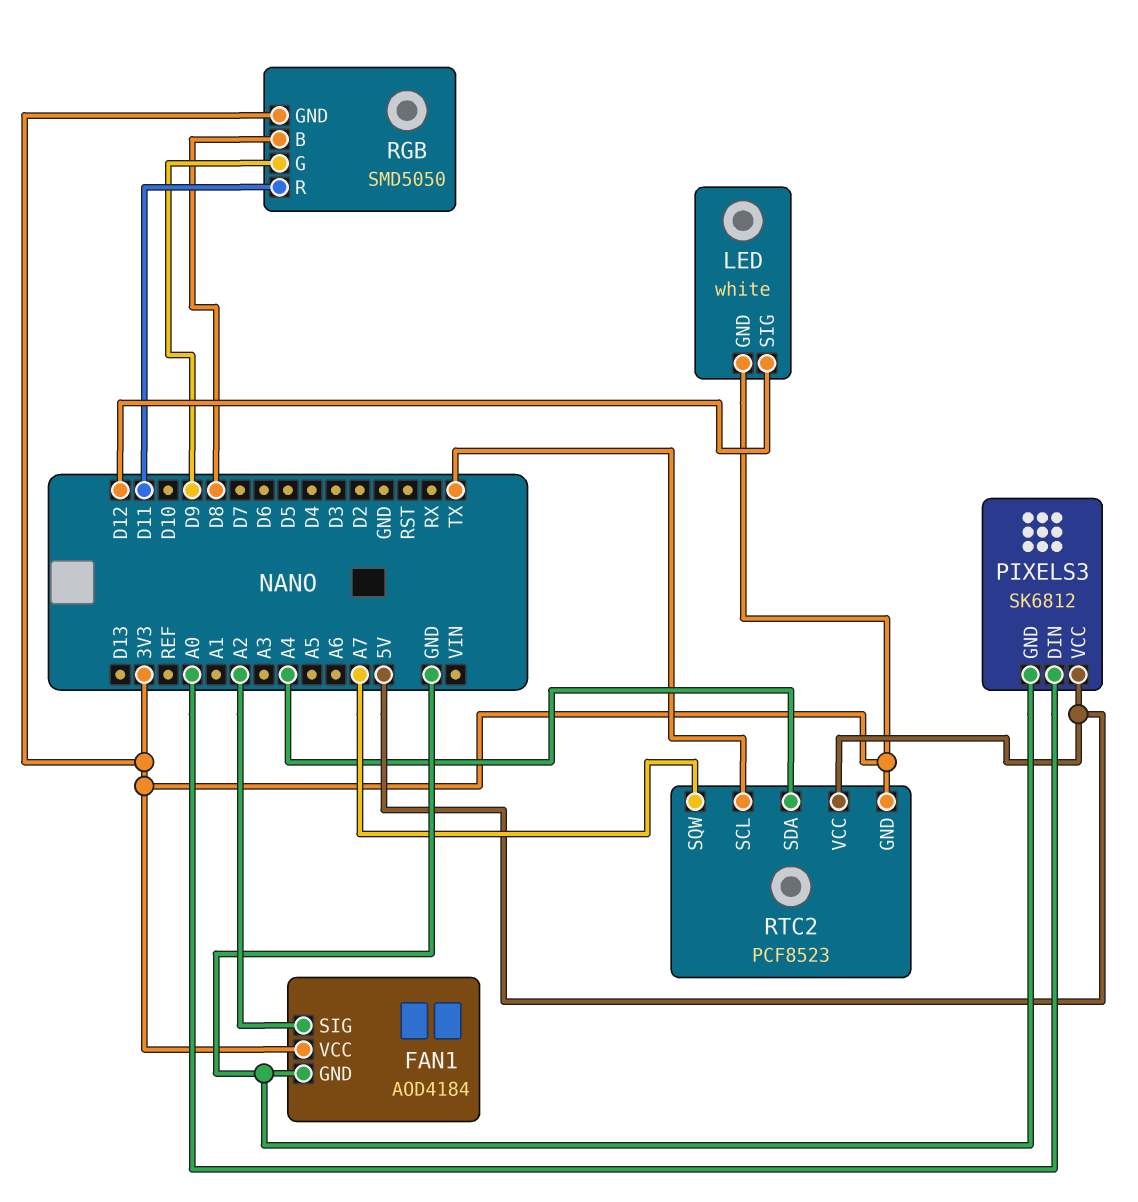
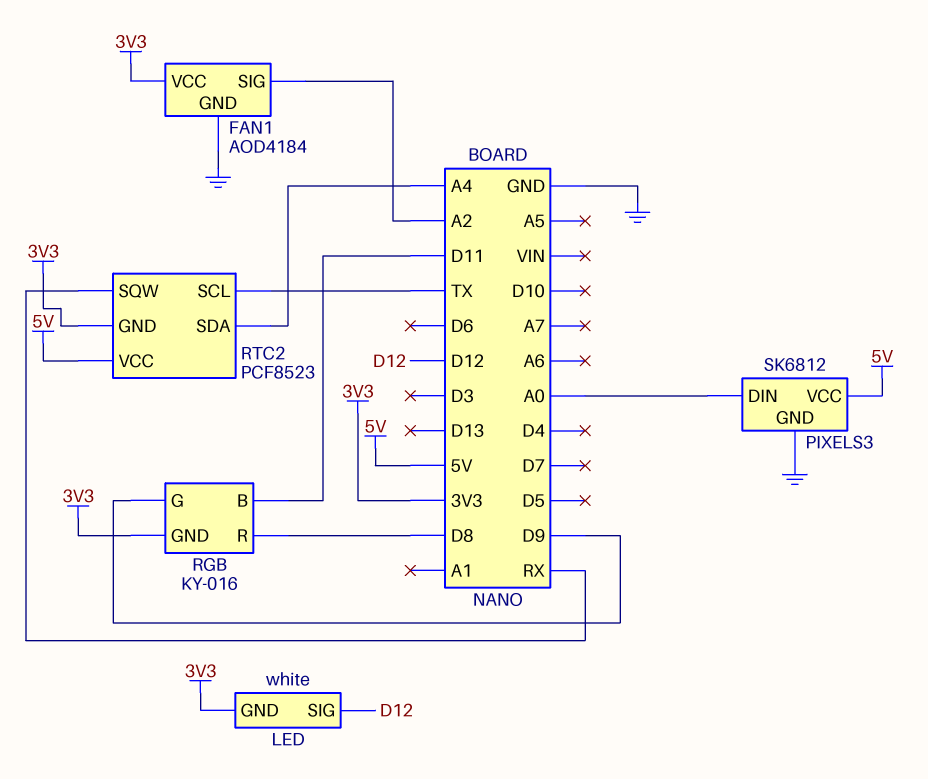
RGB: SMD5050 -> KY-016
RGB pin B: D8 -> D11
RGB pin R: D11 -> D8
RTC2 pin SQW: A7 -> RX

